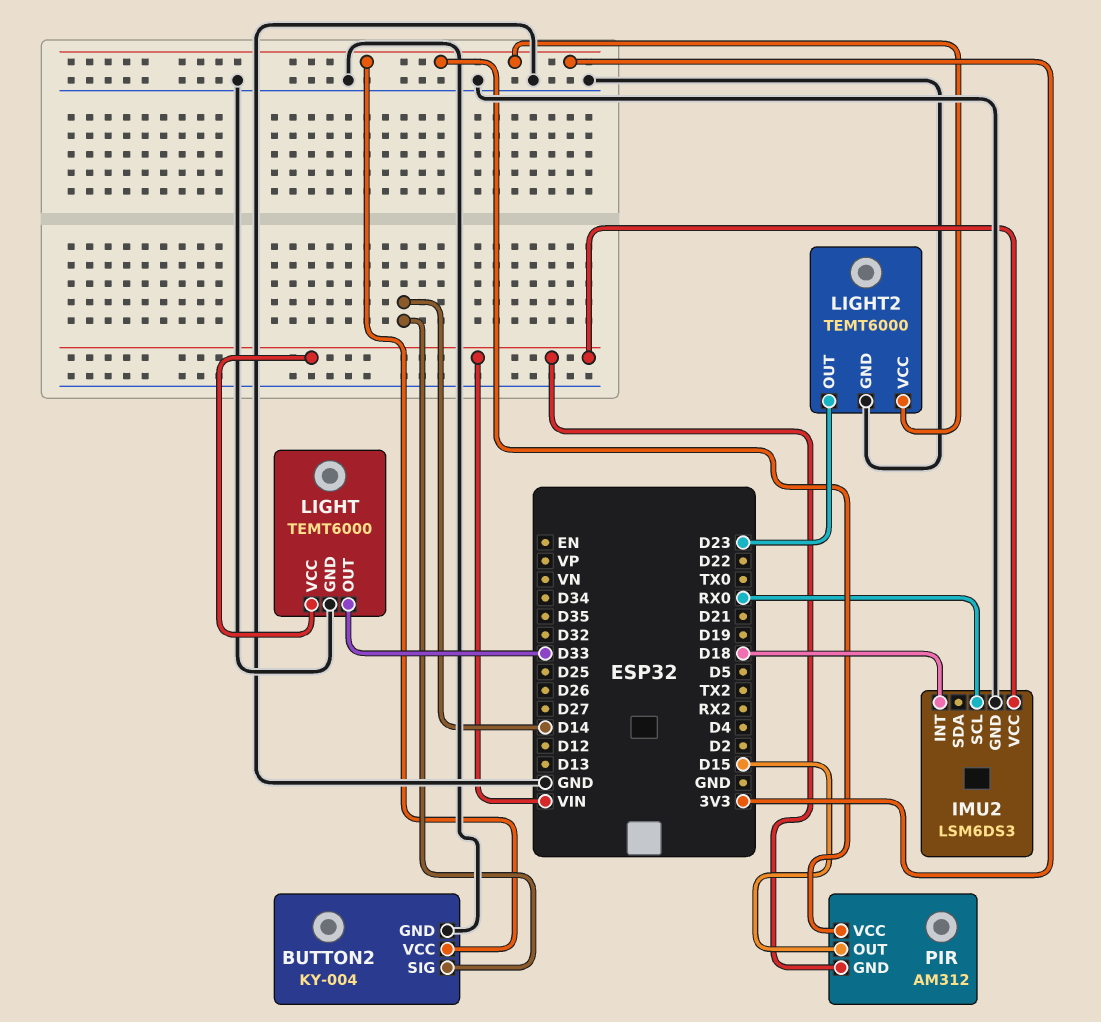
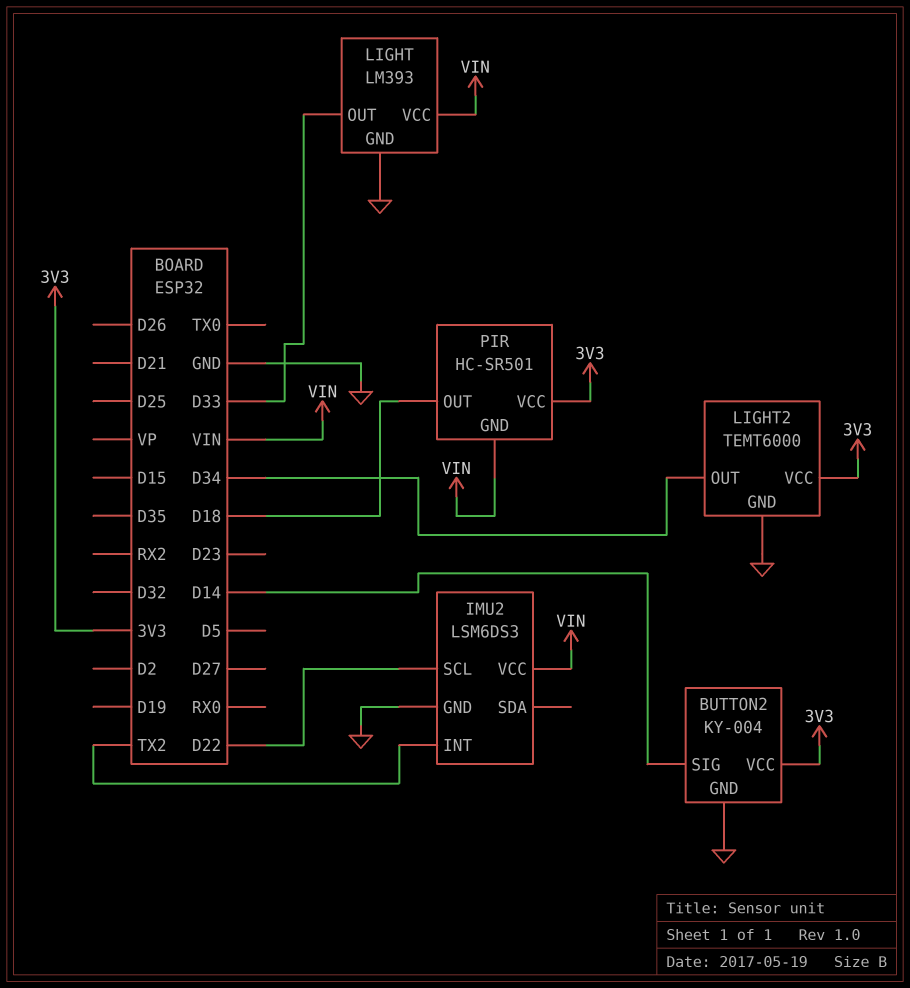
IMU2 pin INT: D18 -> TX2
IMU2 pin SCL: RX0 -> D22
LIGHT: TEMT6000 -> LM393
LIGHT2 pin OUT: D23 -> D34
PIR: AM312 -> HC-SR501
PIR pin OUT: D15 -> D18

